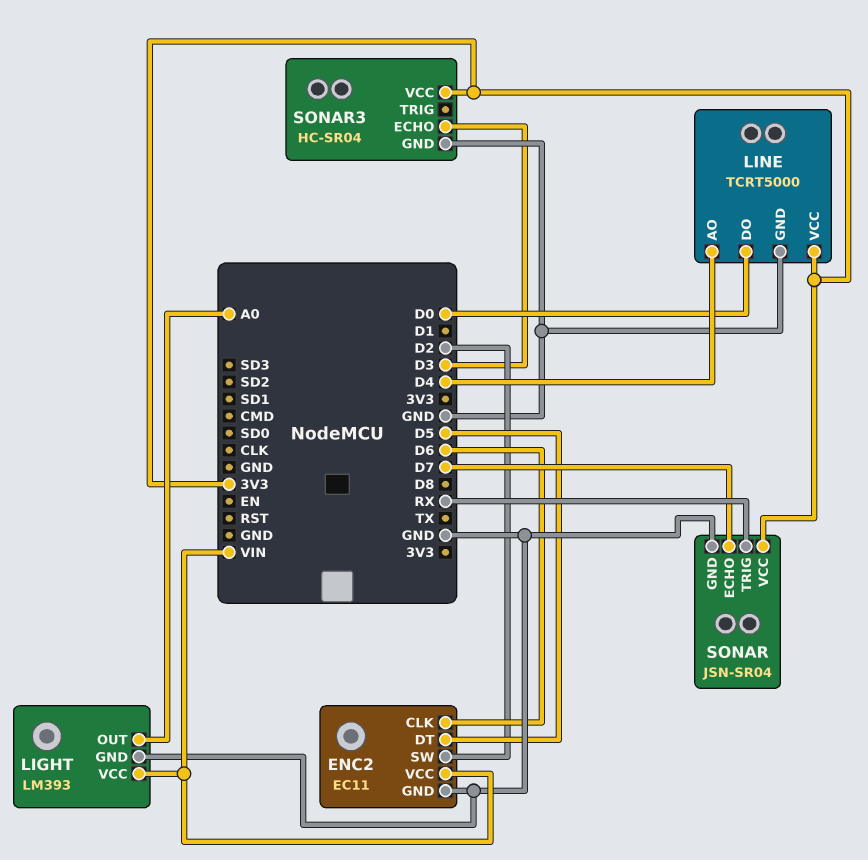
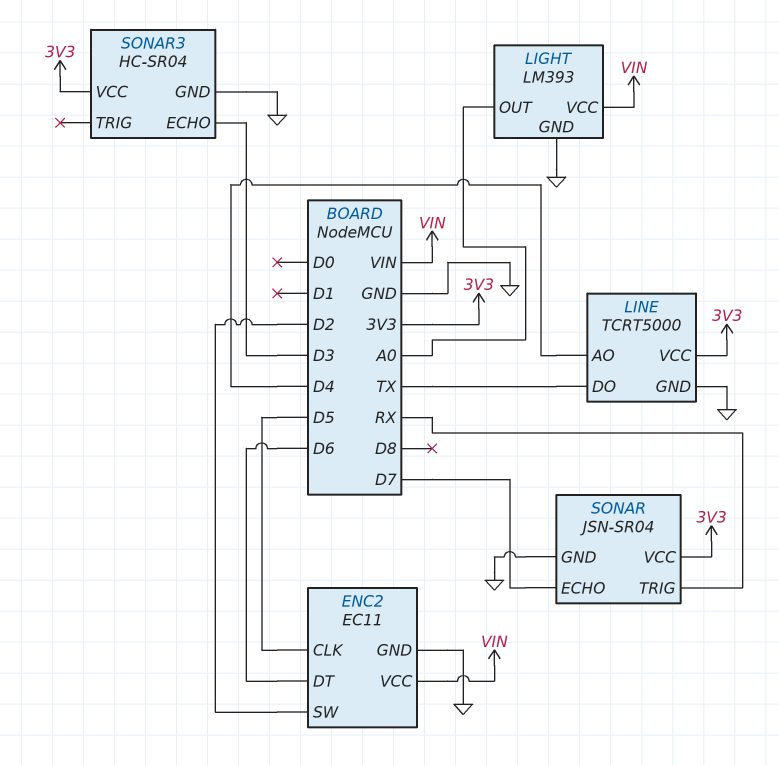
ENC2 pin CLK: D6 -> D5
ENC2 pin DT: D5 -> D6
LINE pin DO: D0 -> TX

